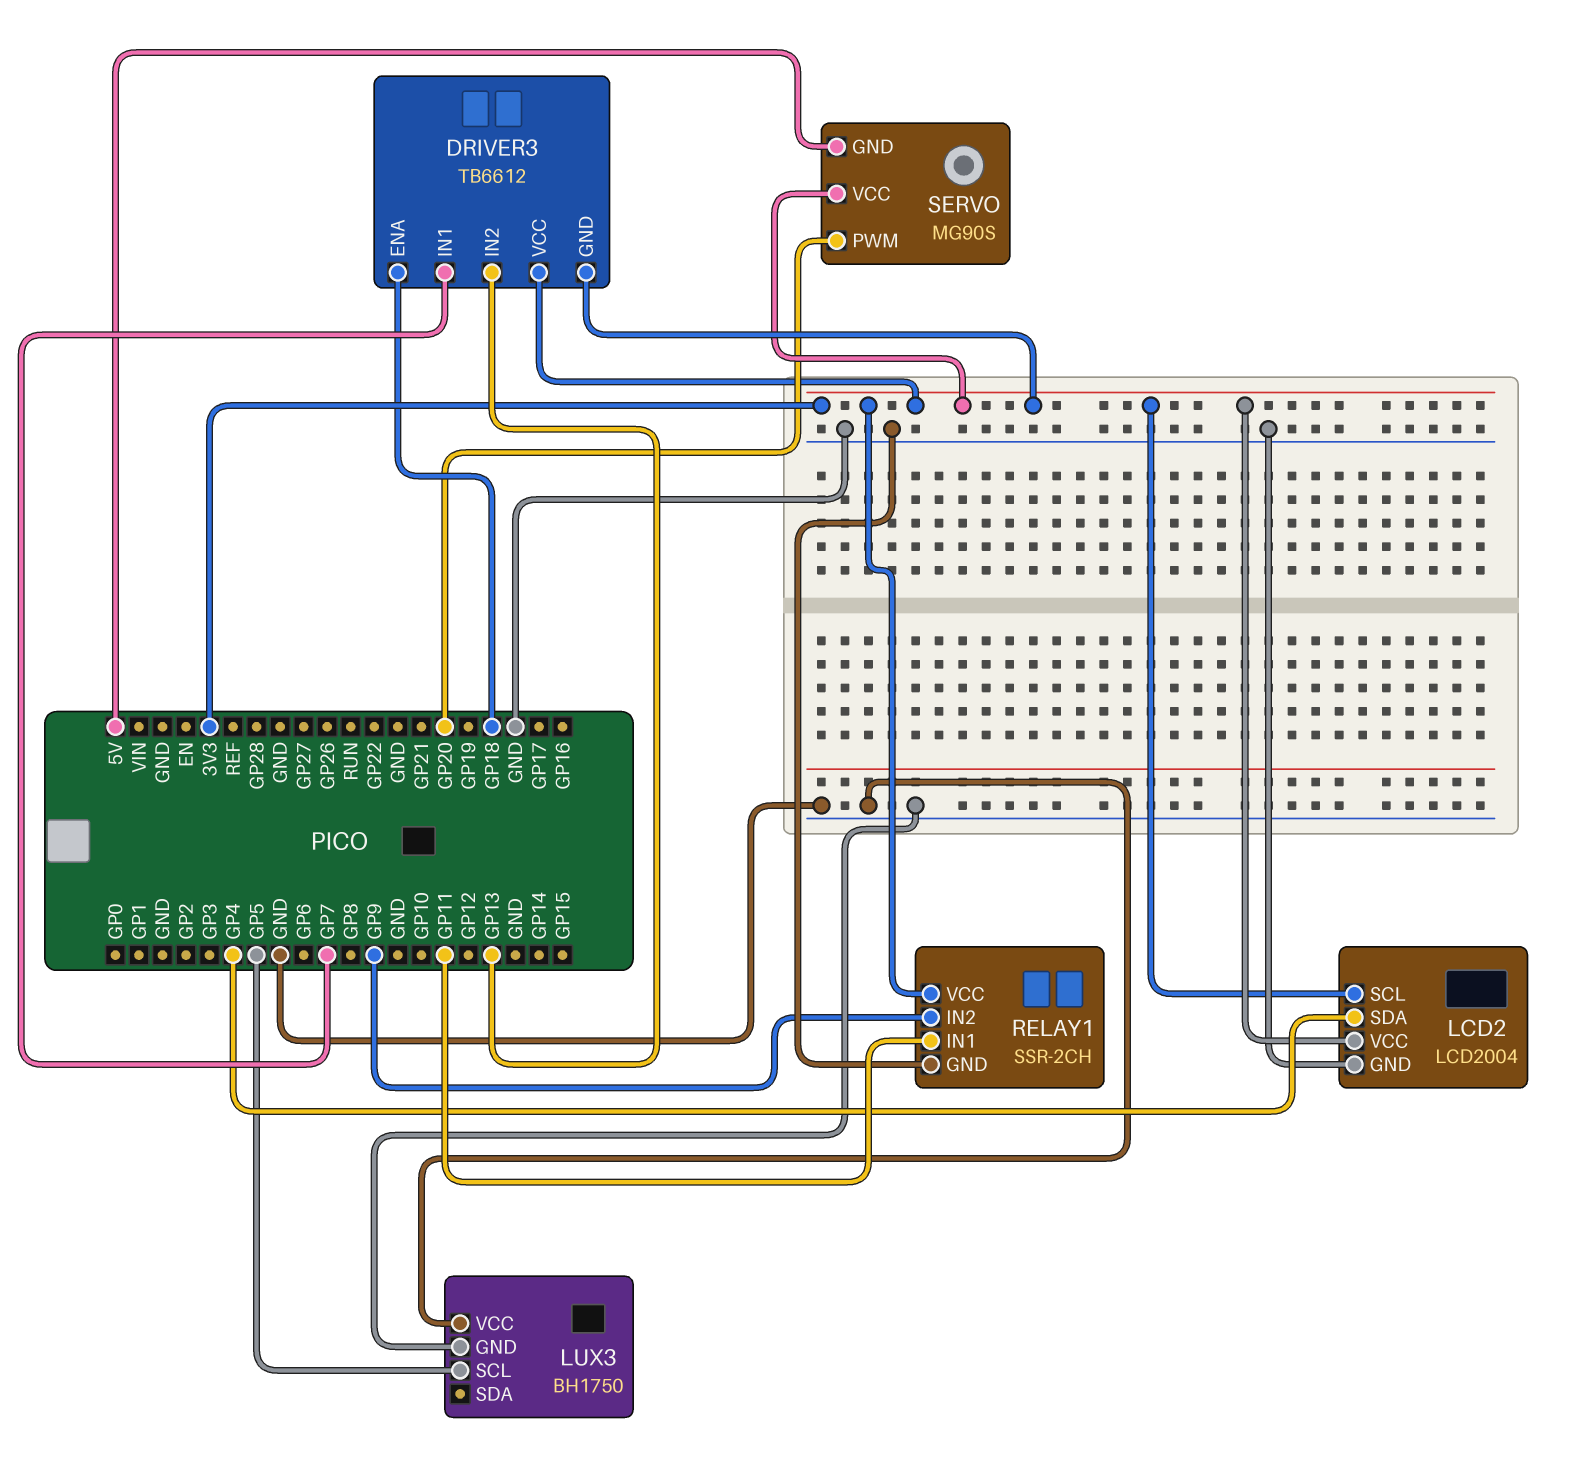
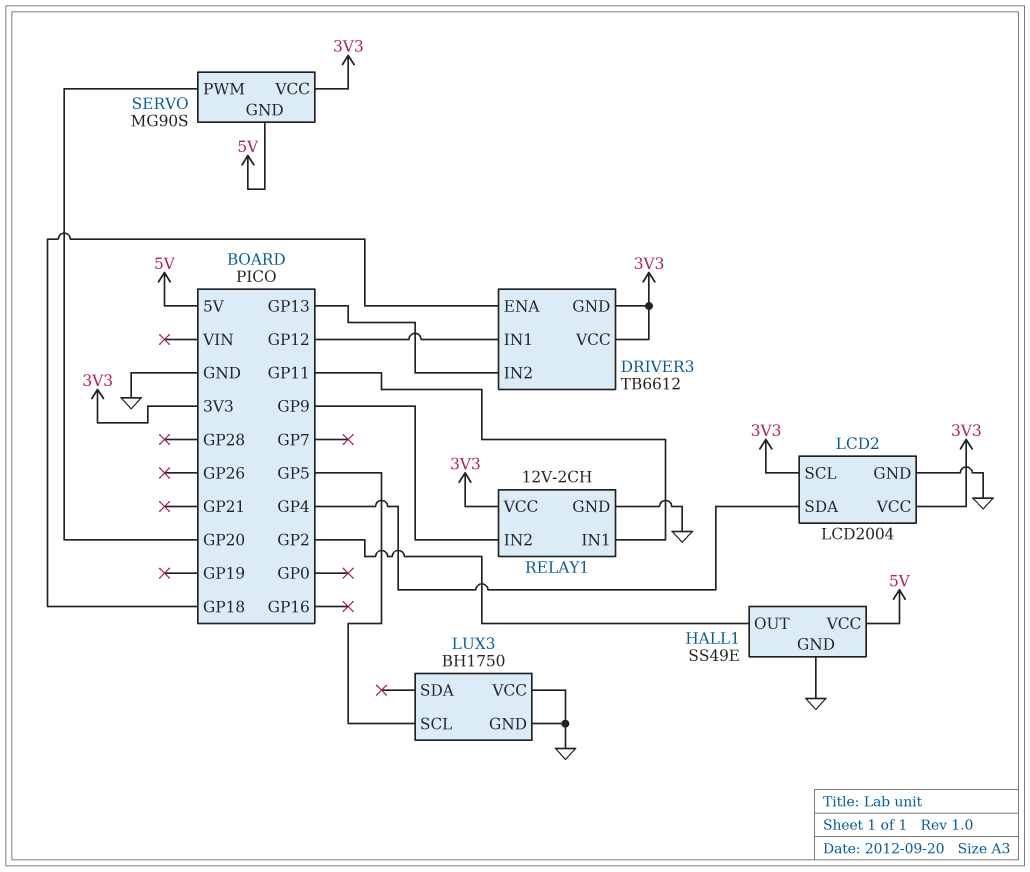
DRIVER3 pin IN1: GP7 -> GP12
HALL1: none -> SS49E
HALL1 pin GND: none -> GND
HALL1 pin OUT: none -> GP2
HALL1 pin VCC: none -> 5V
RELAY1: SSR-2CH -> 12V-2CH

